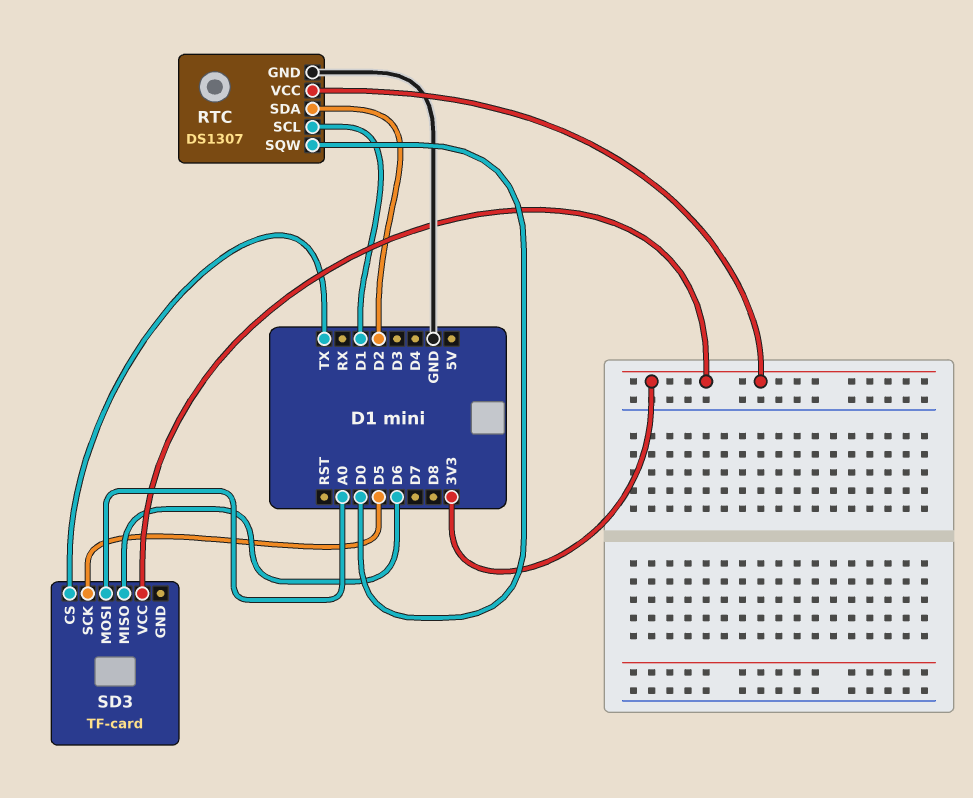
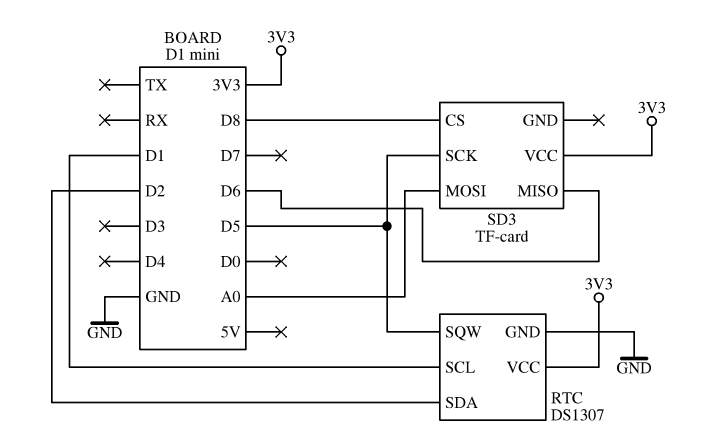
RTC pin SQW: D0 -> D5
SD3 pin CS: TX -> D8

